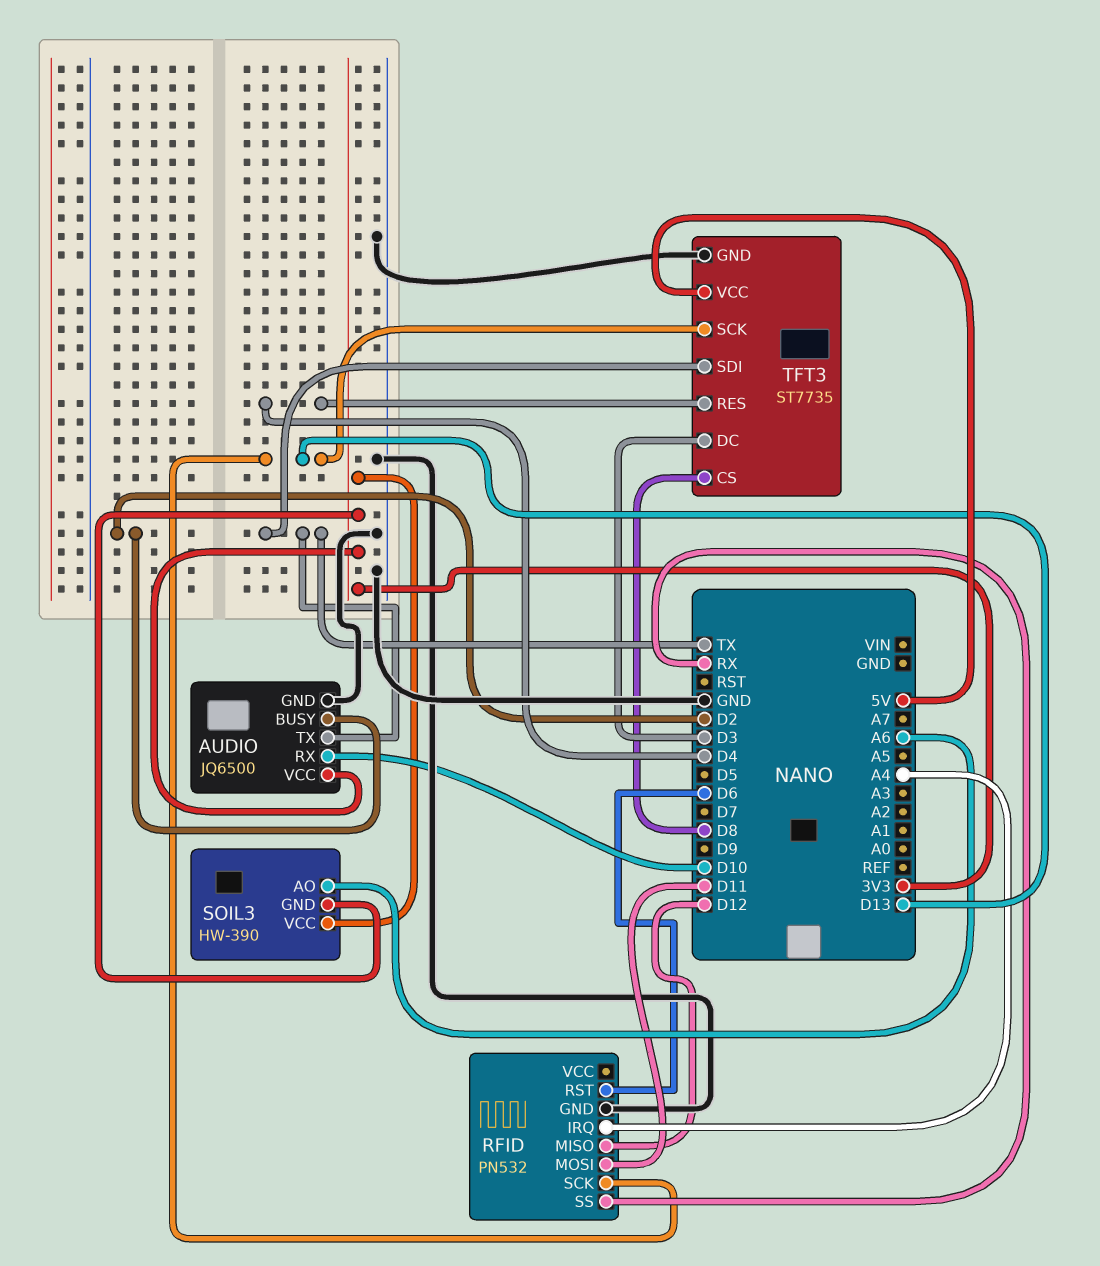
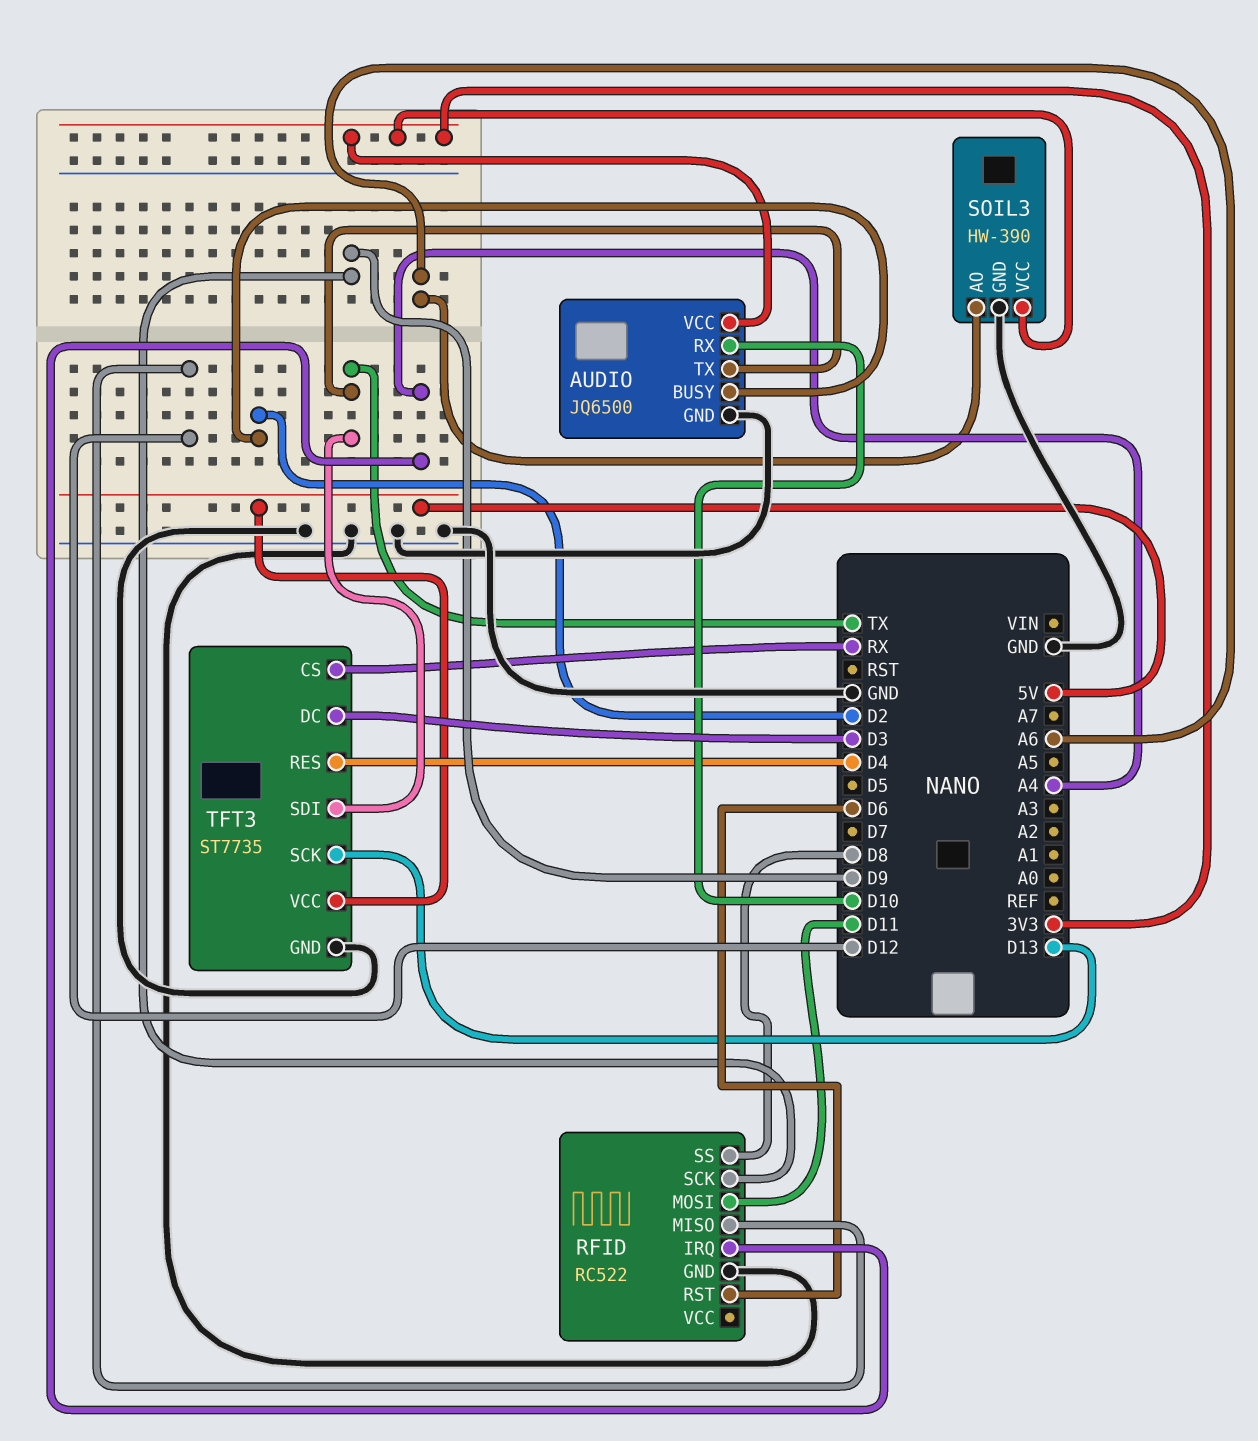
RFID: PN532 -> RC522
RFID pin SCK: D13 -> D9
RFID pin SS: RX -> D8
SOIL3 pin GND: 3V3 -> GND
TFT3 pin CS: D8 -> RX

